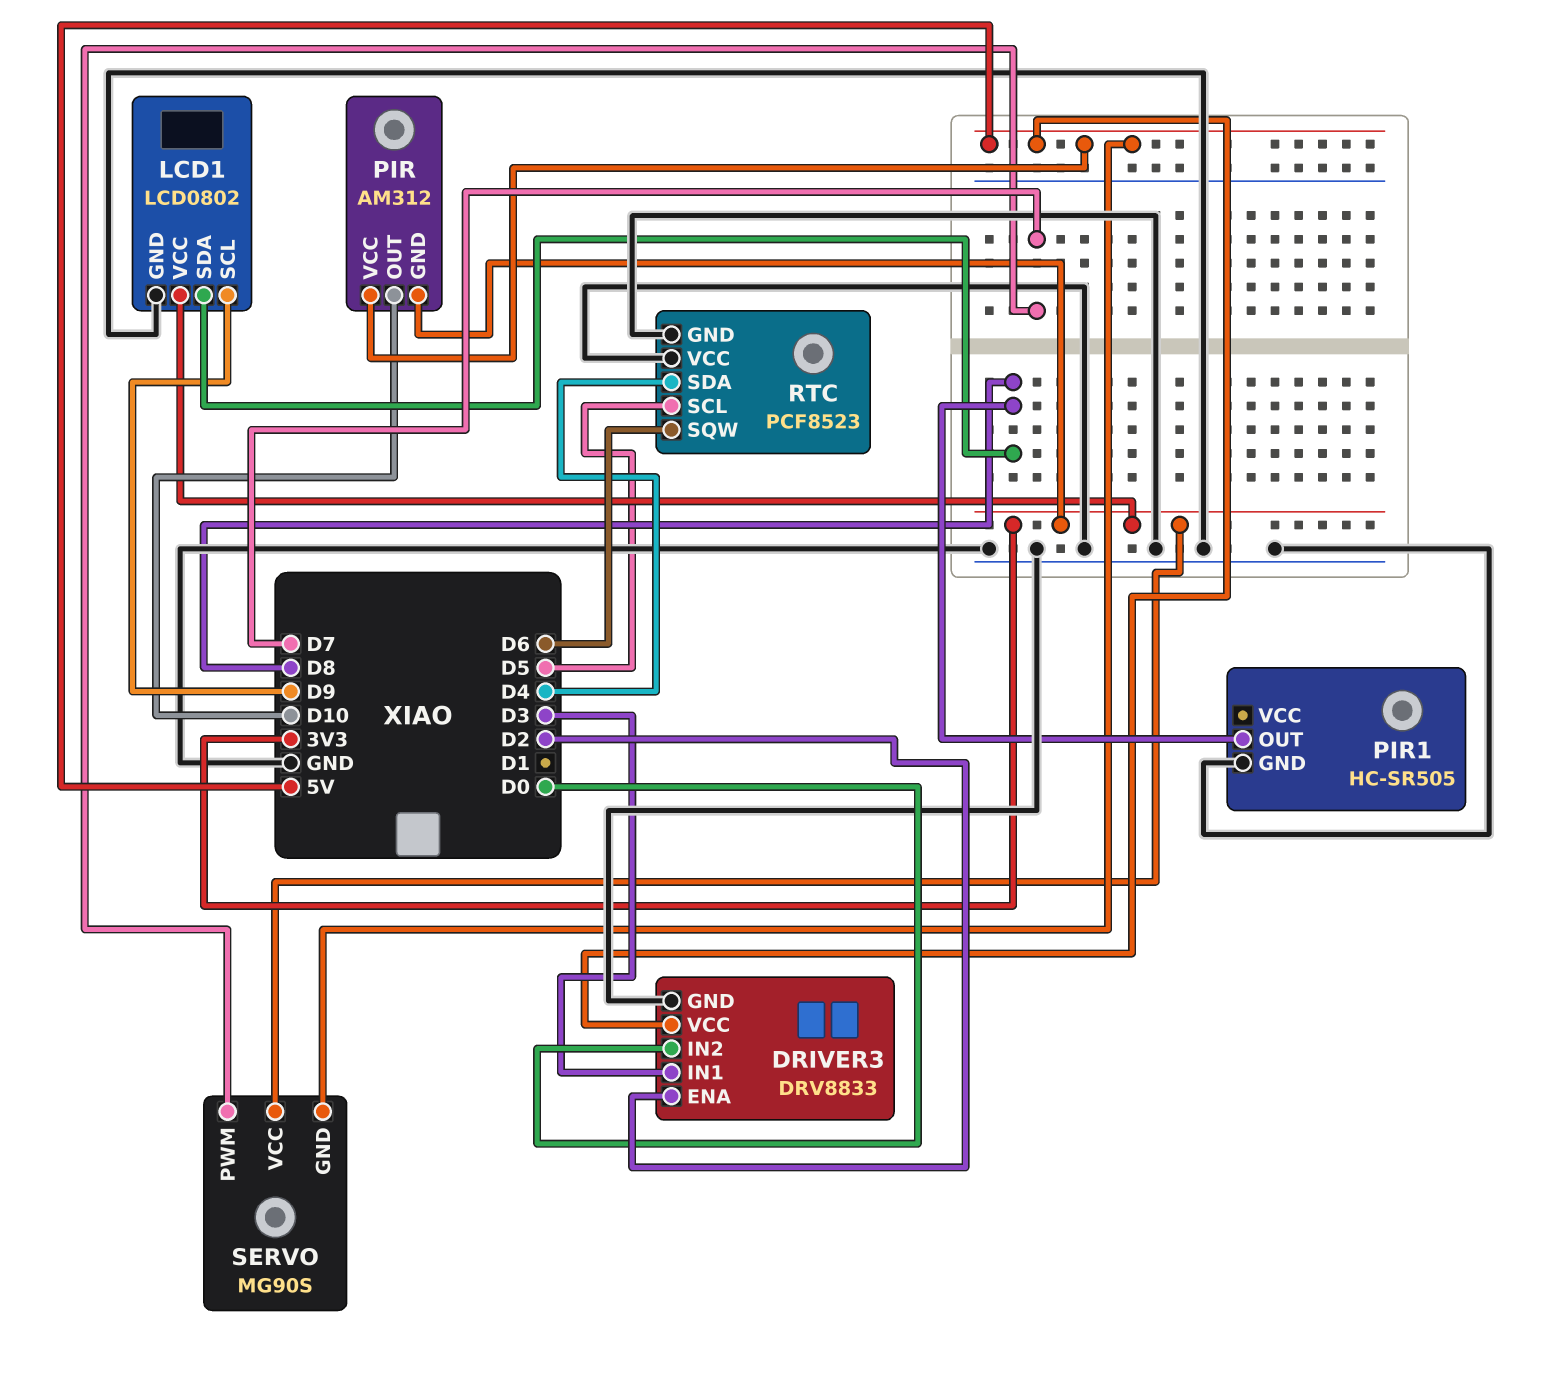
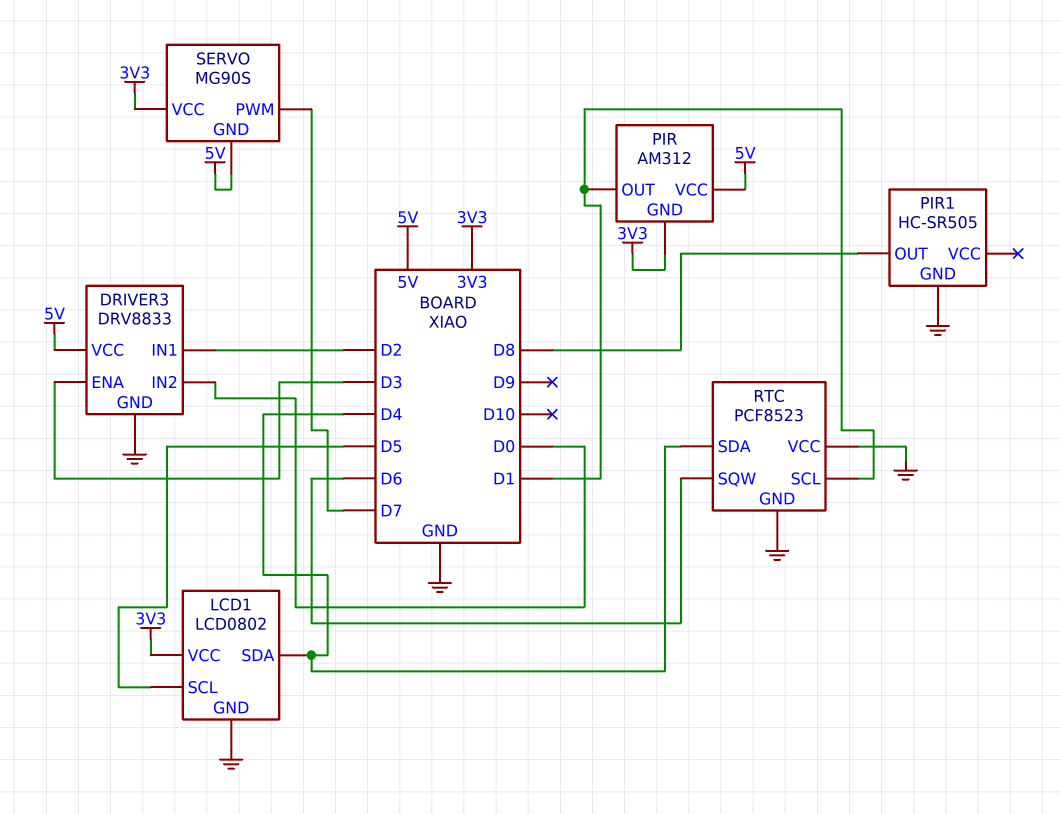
DRIVER3 pin ENA: D2 -> D3
DRIVER3 pin IN1: D3 -> D2
LCD1 pin SCL: D9 -> D5
LCD1 pin SDA: D8 -> D4
PIR pin OUT: D10 -> D1
RTC pin SCL: D5 -> D1

